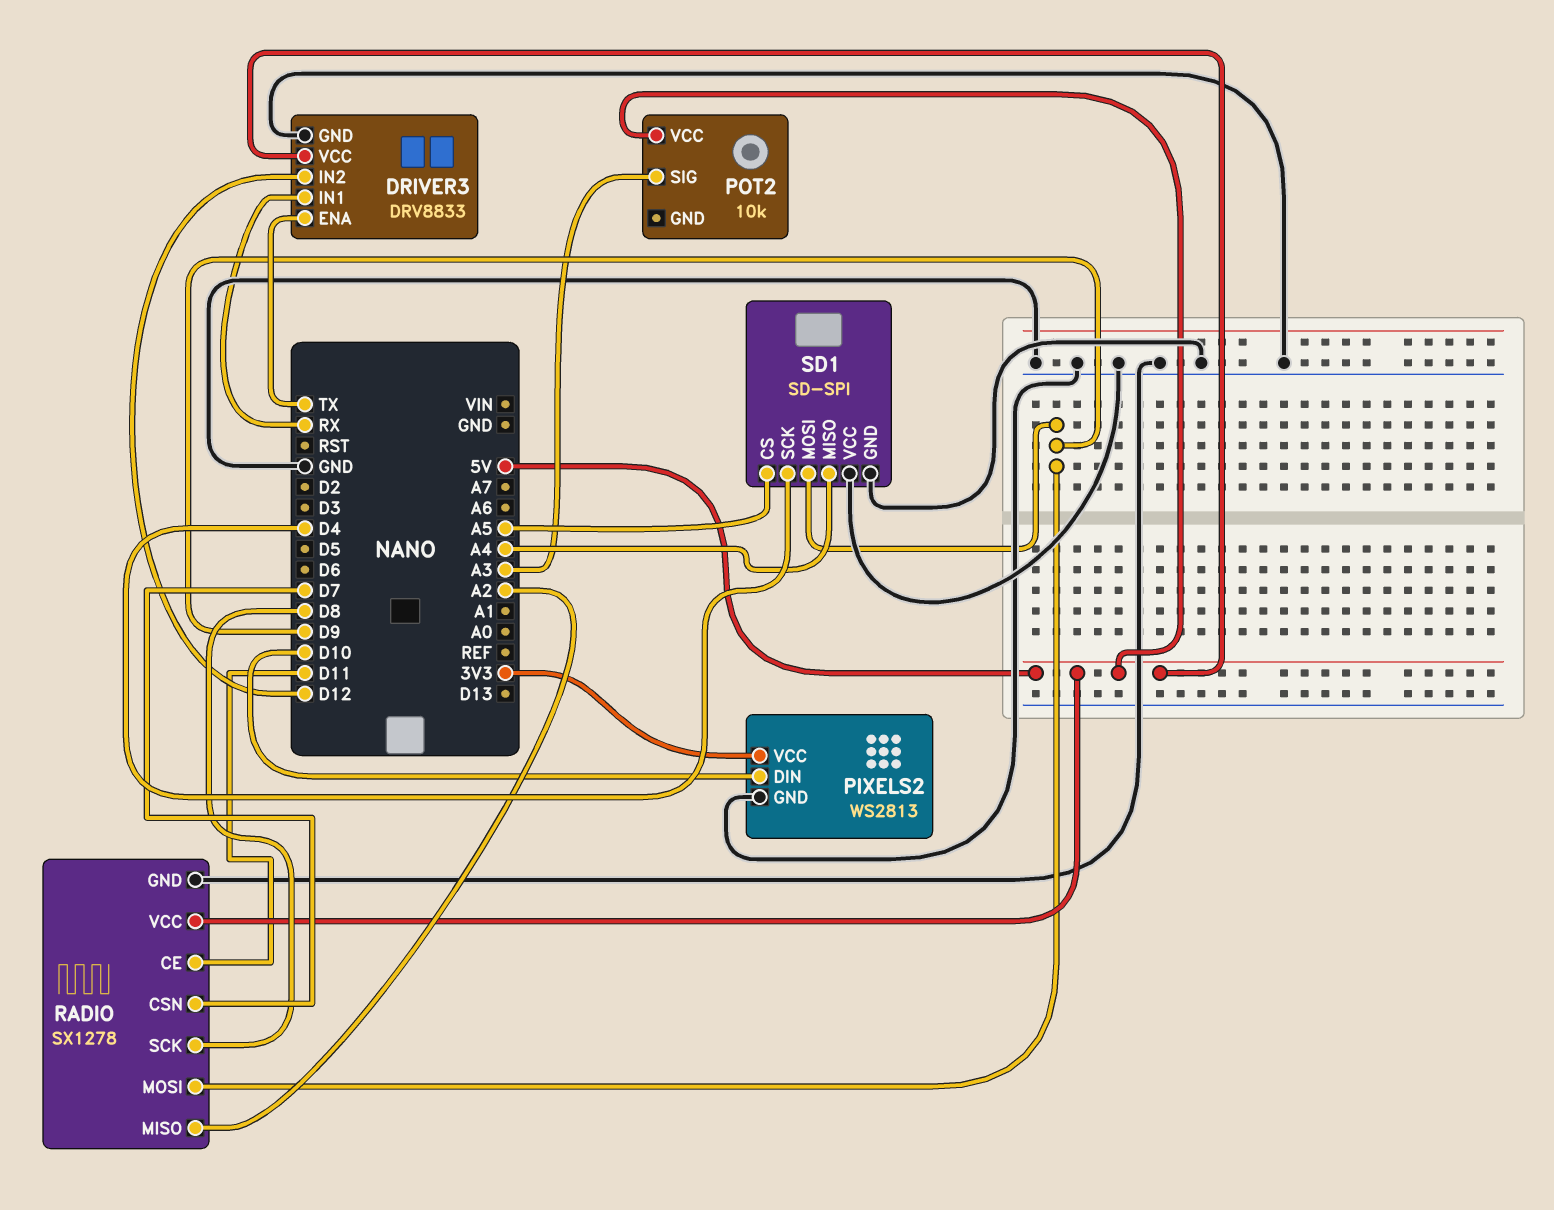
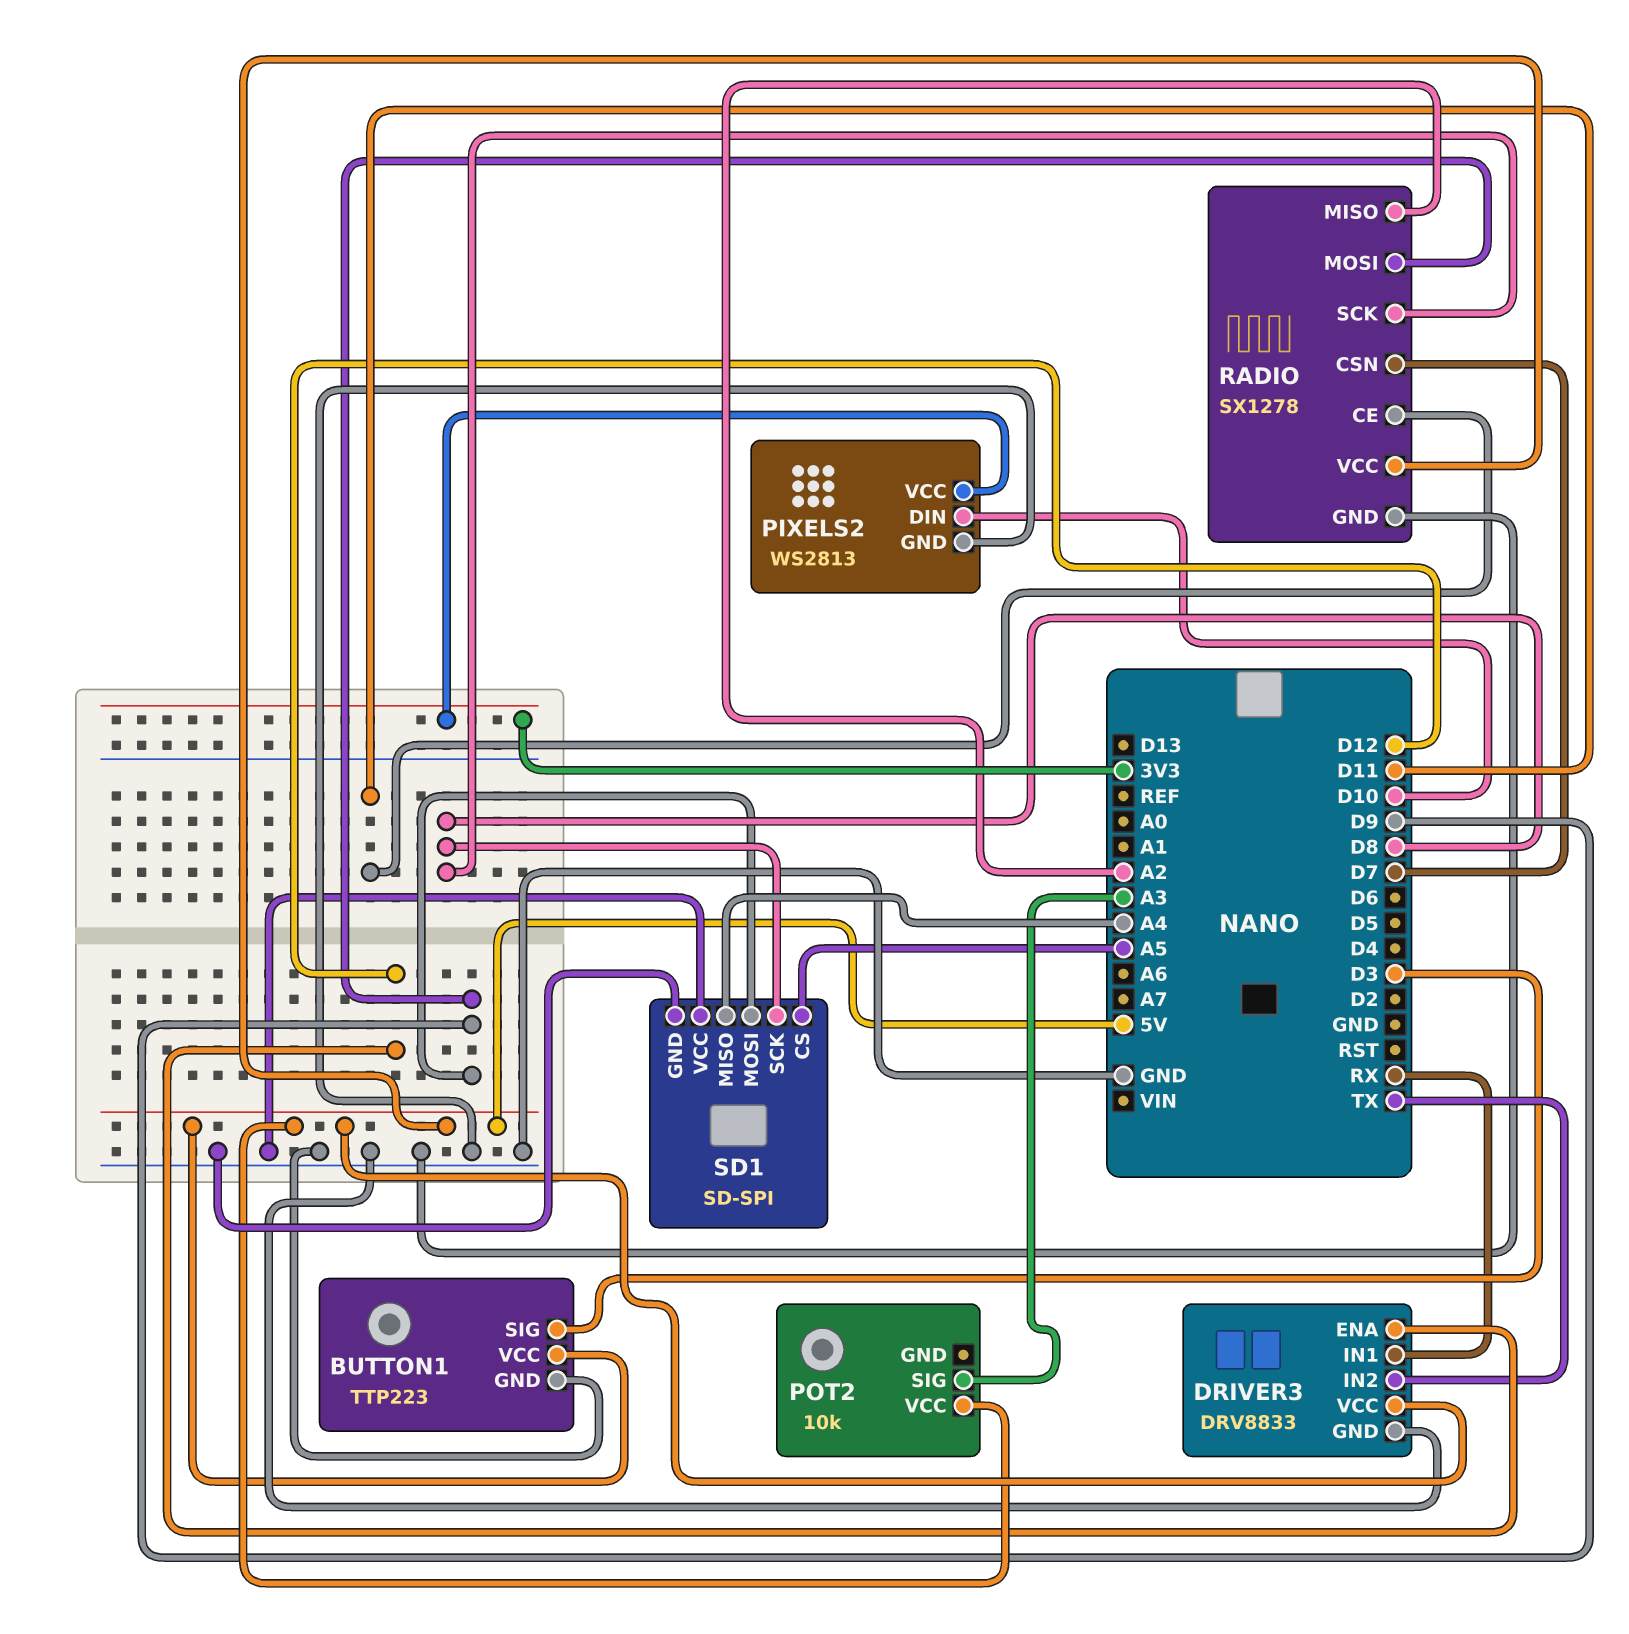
BUTTON1: none -> TTP223
BUTTON1 pin GND: none -> GND
BUTTON1 pin SIG: none -> D3
BUTTON1 pin VCC: none -> 5V
DRIVER3 pin ENA: TX -> D12
DRIVER3 pin IN2: D12 -> TX
SD1 pin SCK: D4 -> D8

